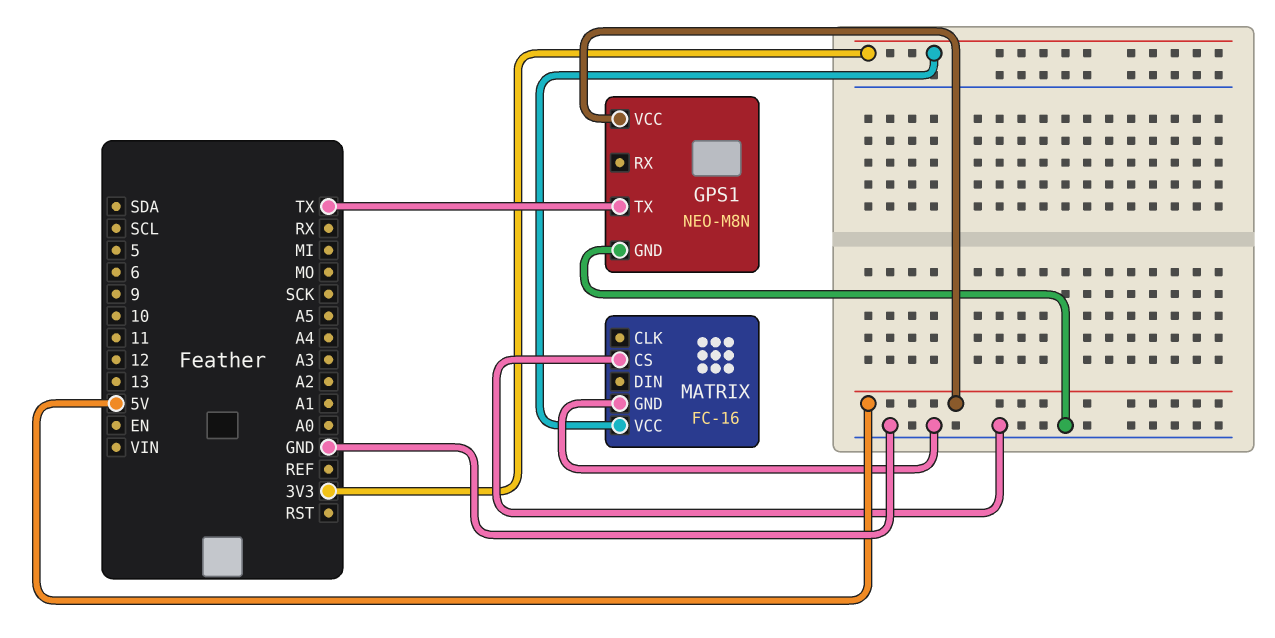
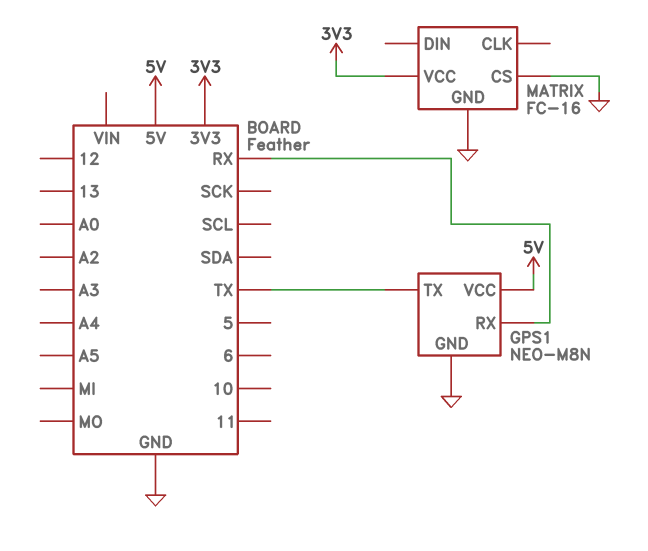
GPS1 pin RX: none -> RX

